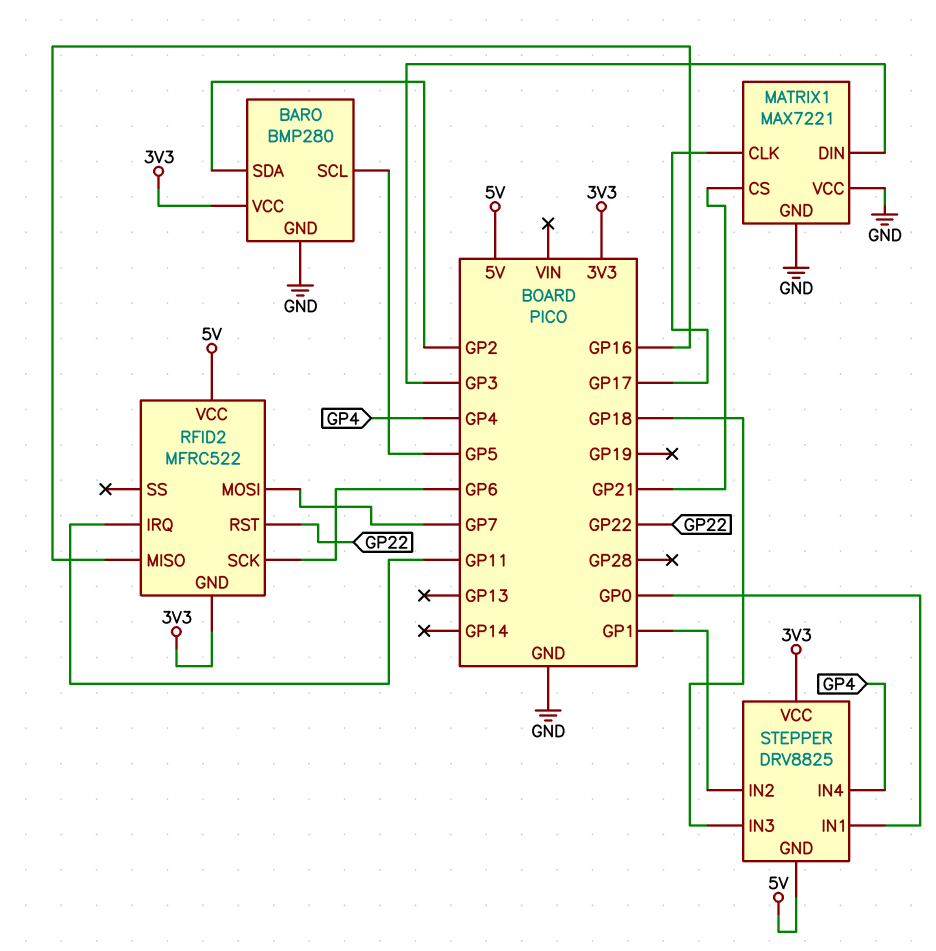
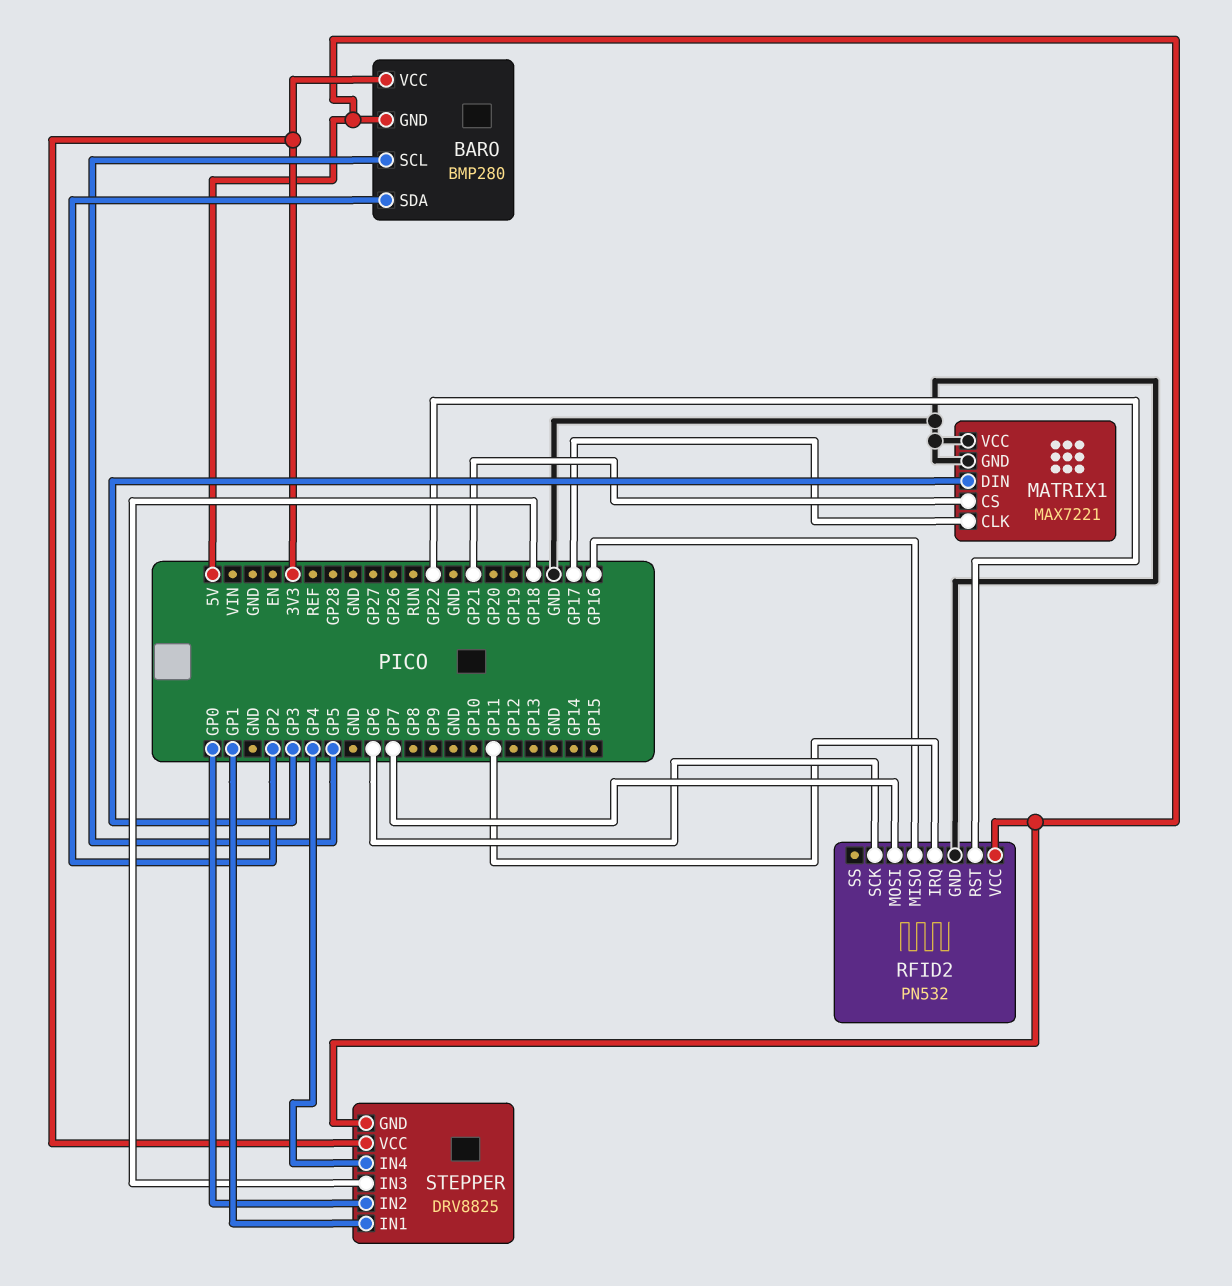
BARO pin GND: GND -> 5V
RFID2: MFRC522 -> PN532
RFID2 pin GND: 3V3 -> GND
STEPPER pin IN1: GP0 -> GP1
STEPPER pin IN2: GP1 -> GP0

